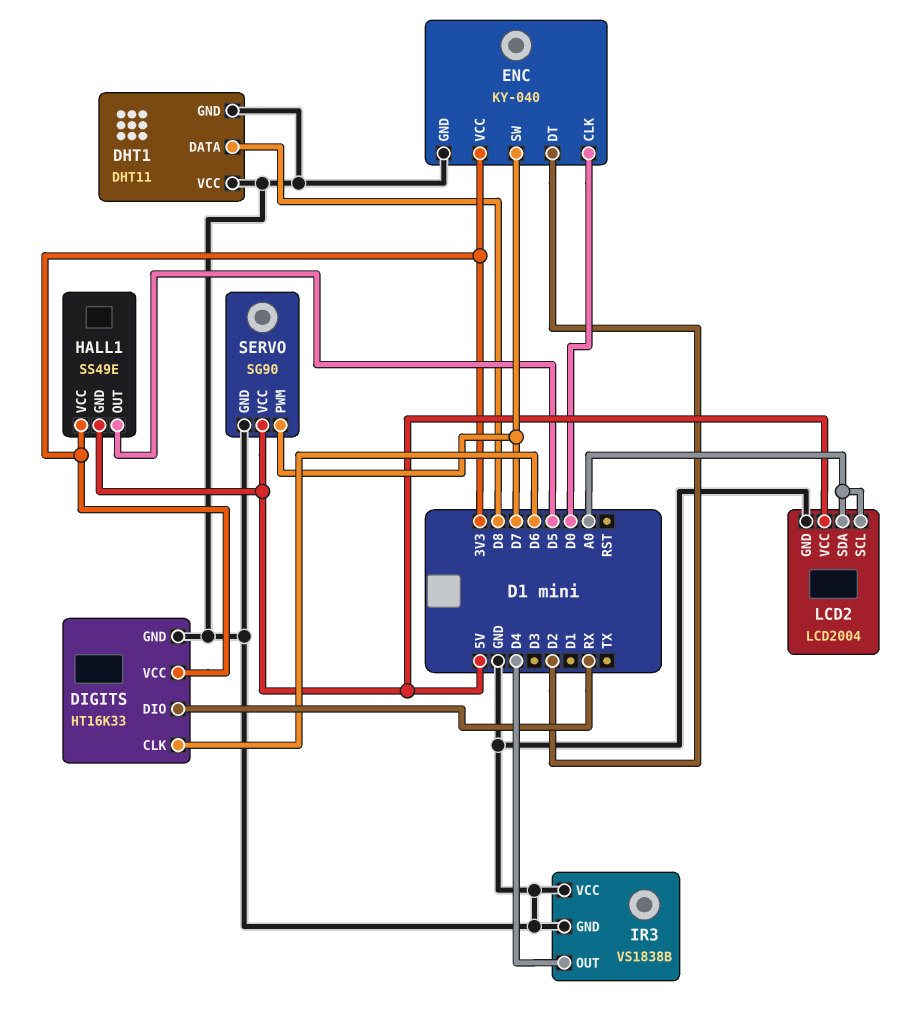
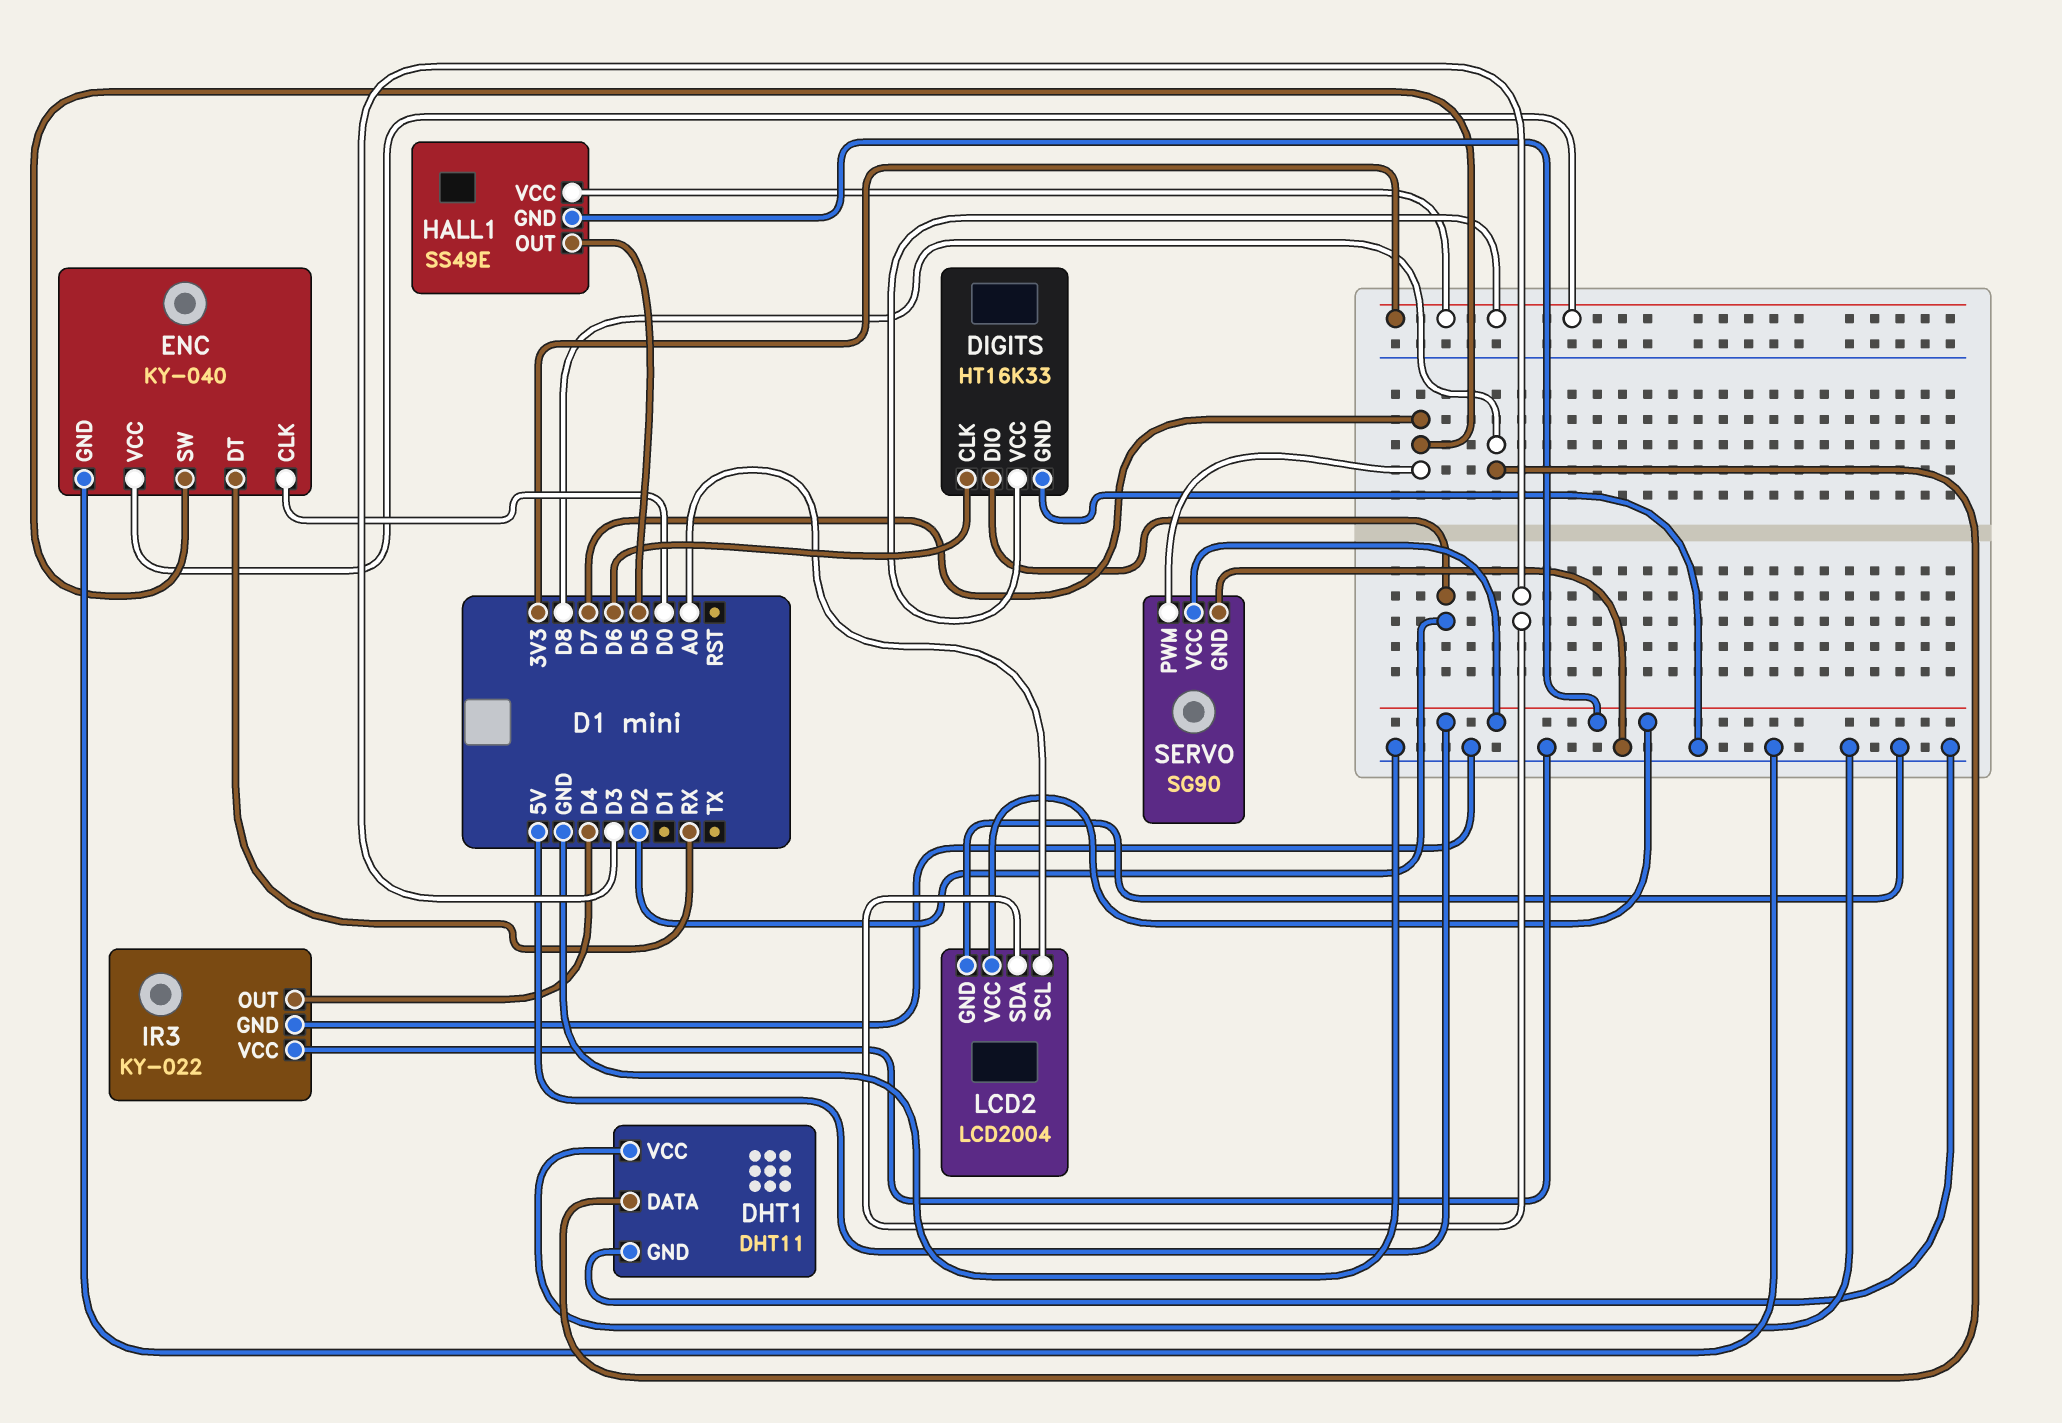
DIGITS pin DIO: RX -> D2
ENC pin DT: D2 -> RX
IR3: VS1838B -> KY-022
LCD2 pin SDA: A0 -> D3

